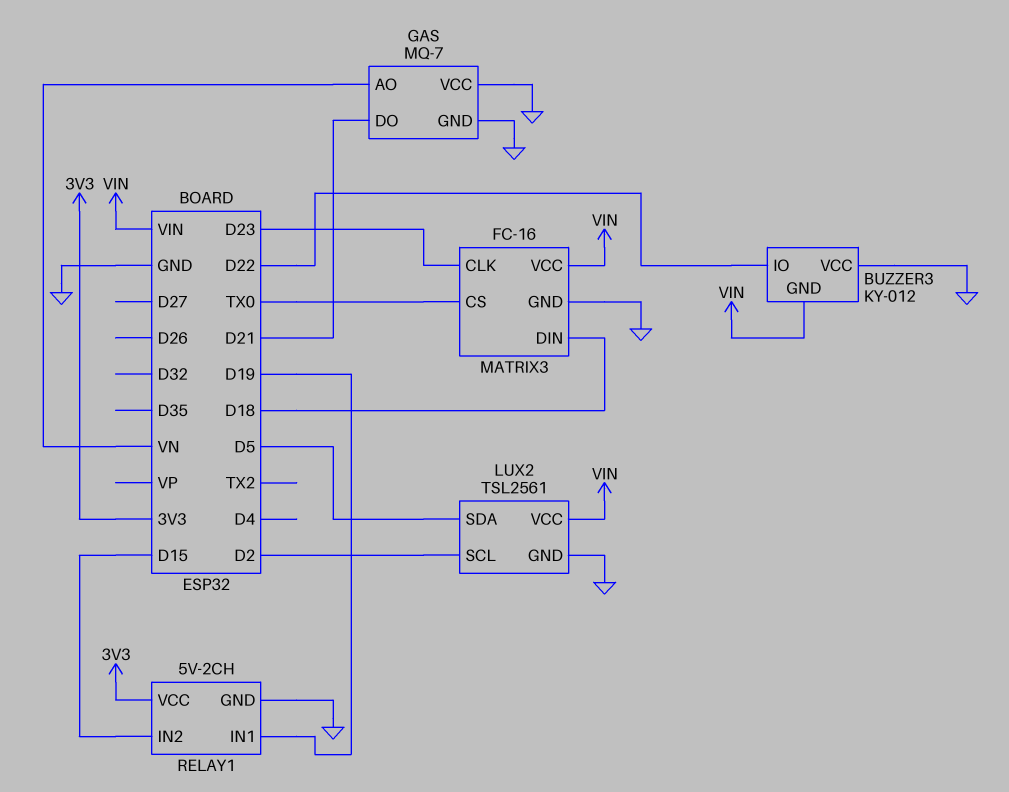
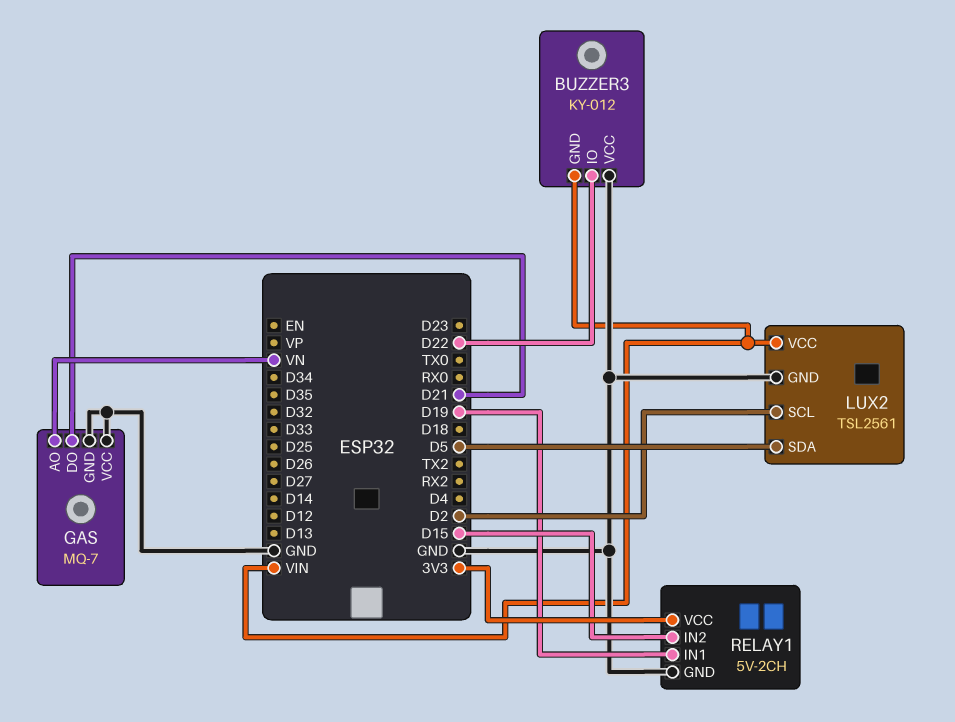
MATRIX3: FC-16 -> none
MATRIX3 pin CLK: D23 -> none
MATRIX3 pin CS: TX0 -> none
MATRIX3 pin DIN: D18 -> none
MATRIX3 pin GND: GND -> none
MATRIX3 pin VCC: VIN -> none

